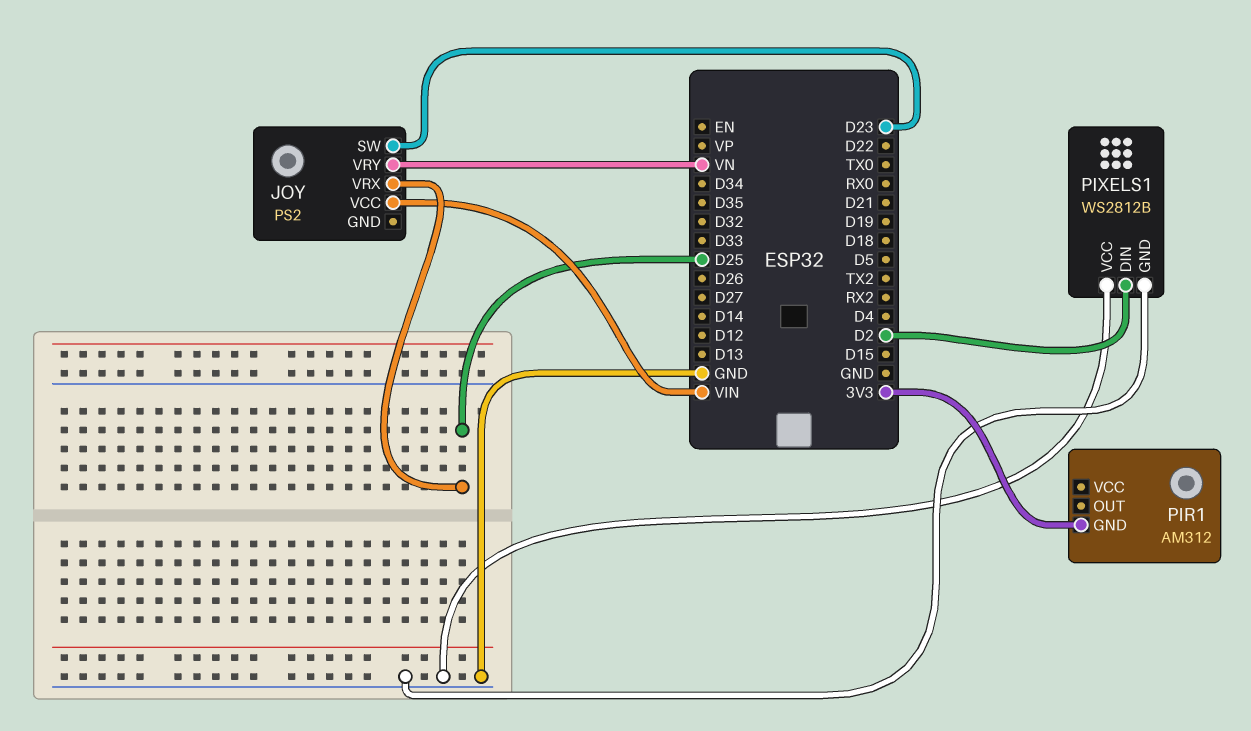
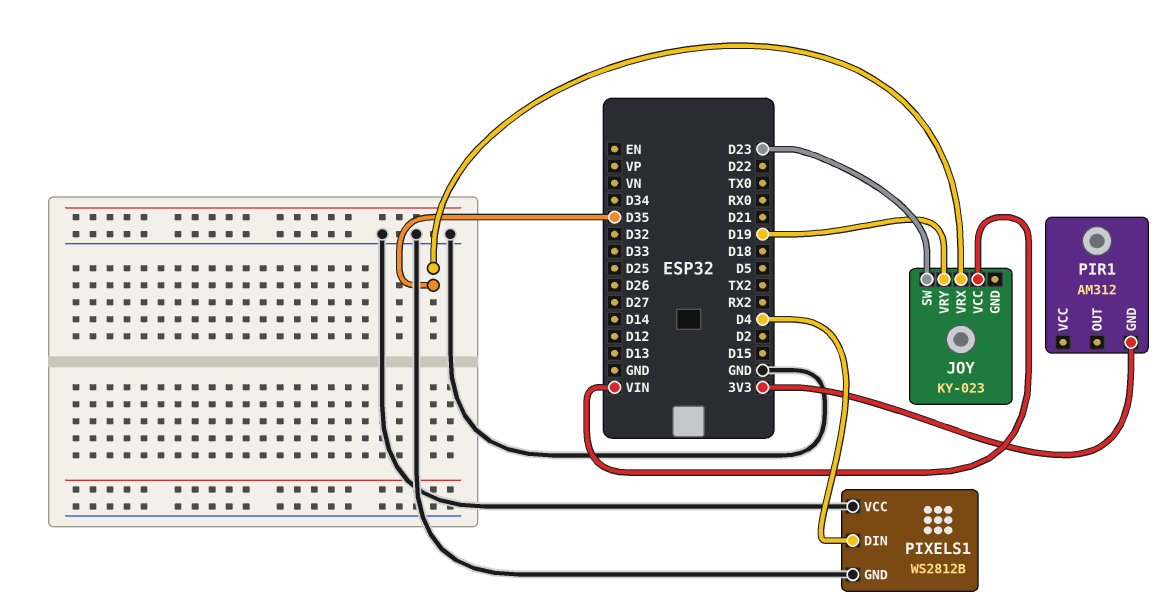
JOY: PS2 -> KY-023
JOY pin VRX: D25 -> D35
JOY pin VRY: VN -> D19
PIXELS1 pin DIN: D2 -> D4

